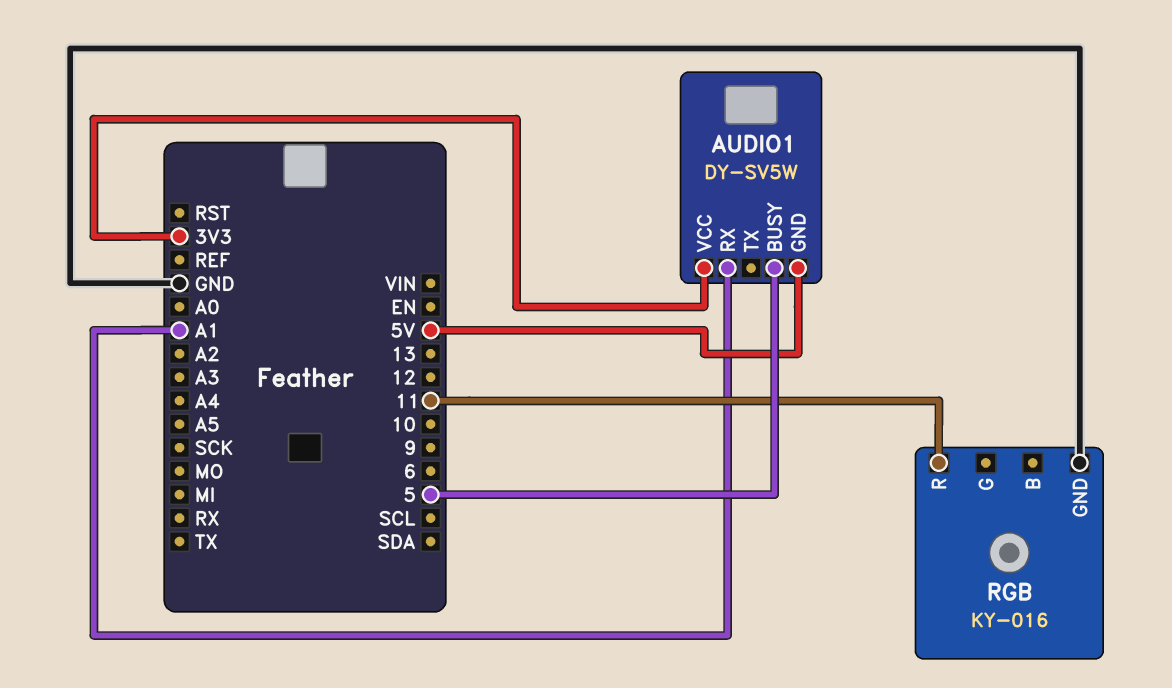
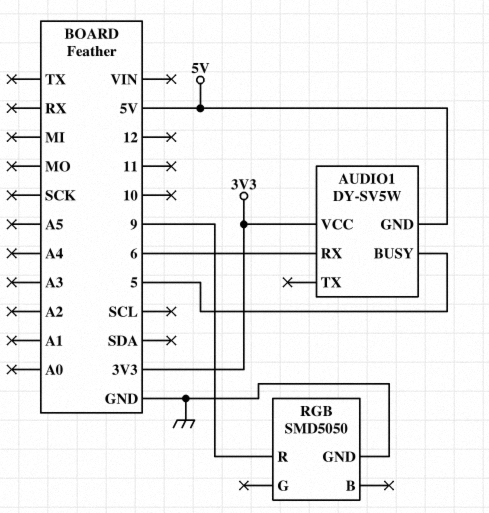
AUDIO1 pin RX: A1 -> 6
RGB: KY-016 -> SMD5050
RGB pin R: 11 -> 9

